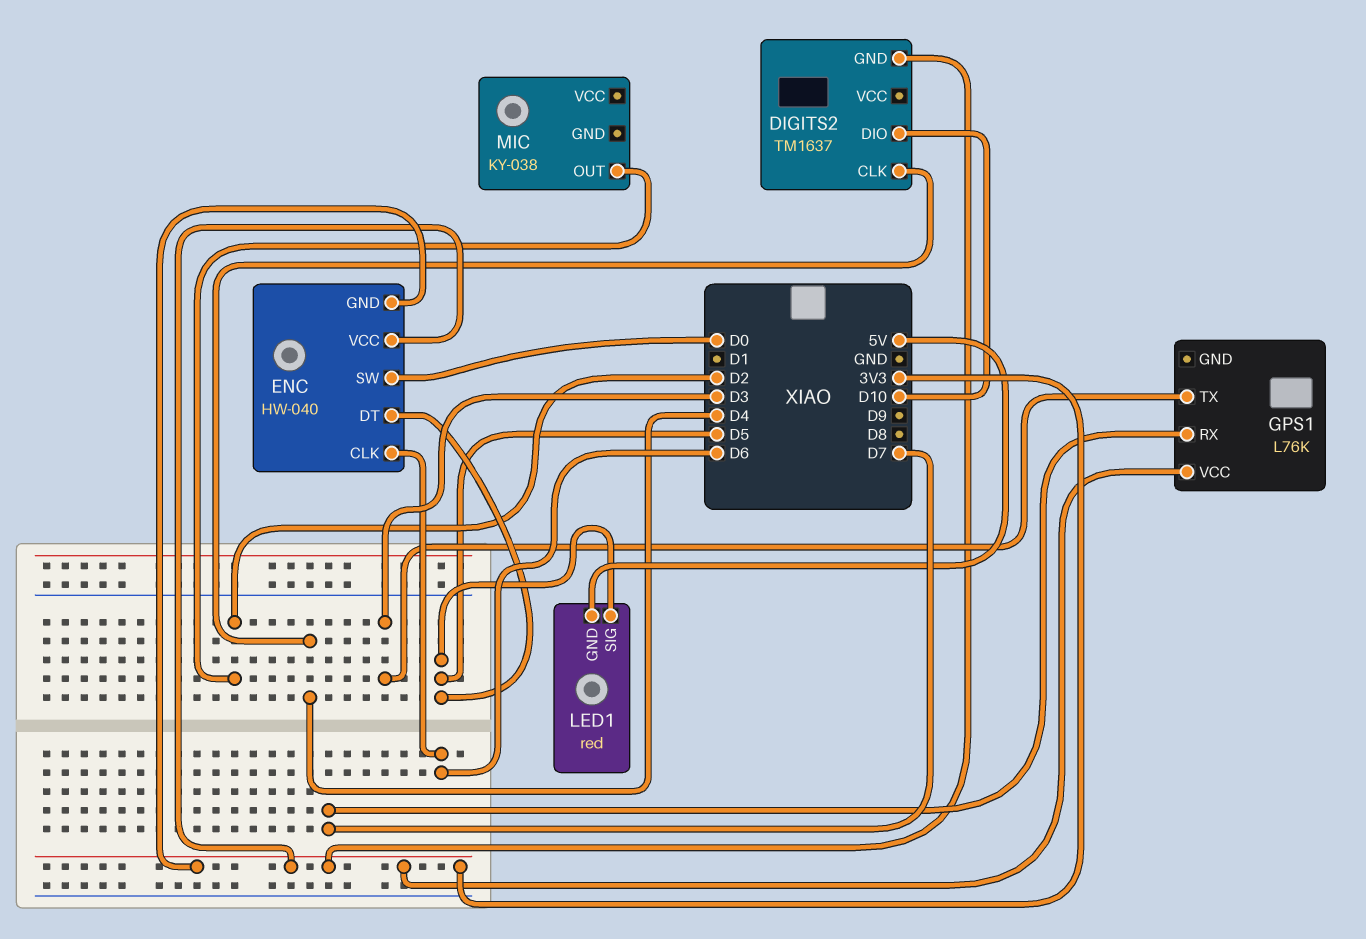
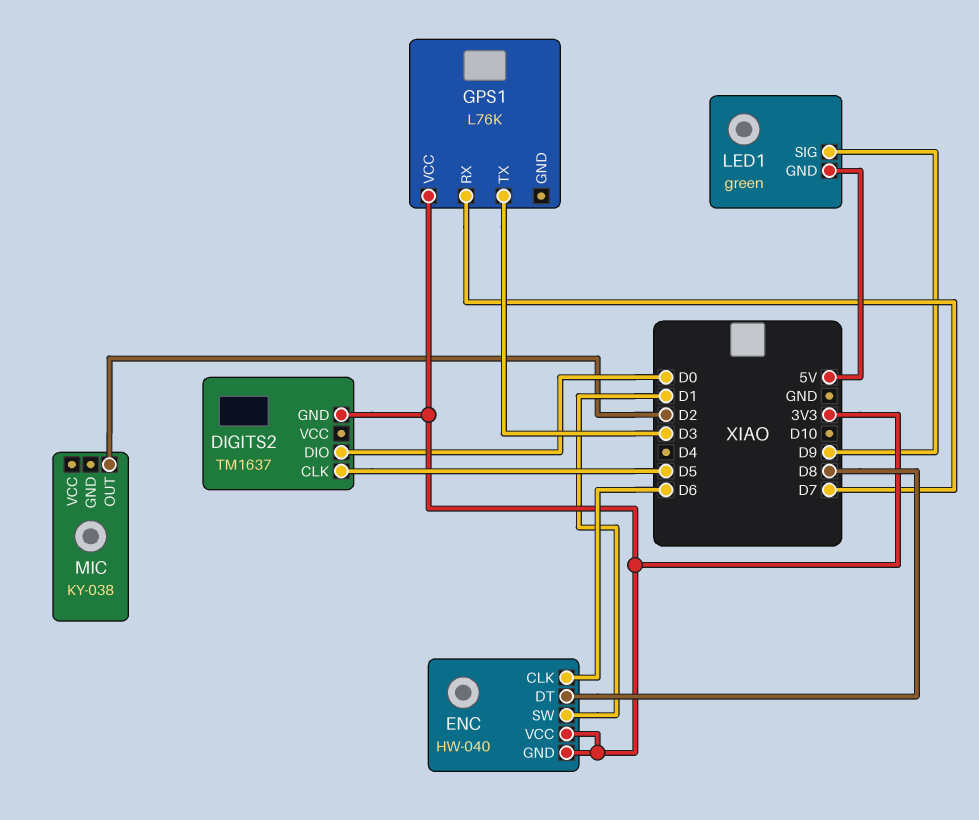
DIGITS2 pin CLK: D4 -> D5
DIGITS2 pin DIO: D10 -> D0
ENC pin DT: D5 -> D8
ENC pin SW: D0 -> D1
LED1: red -> green
LED1 pin SIG: D5 -> D9

